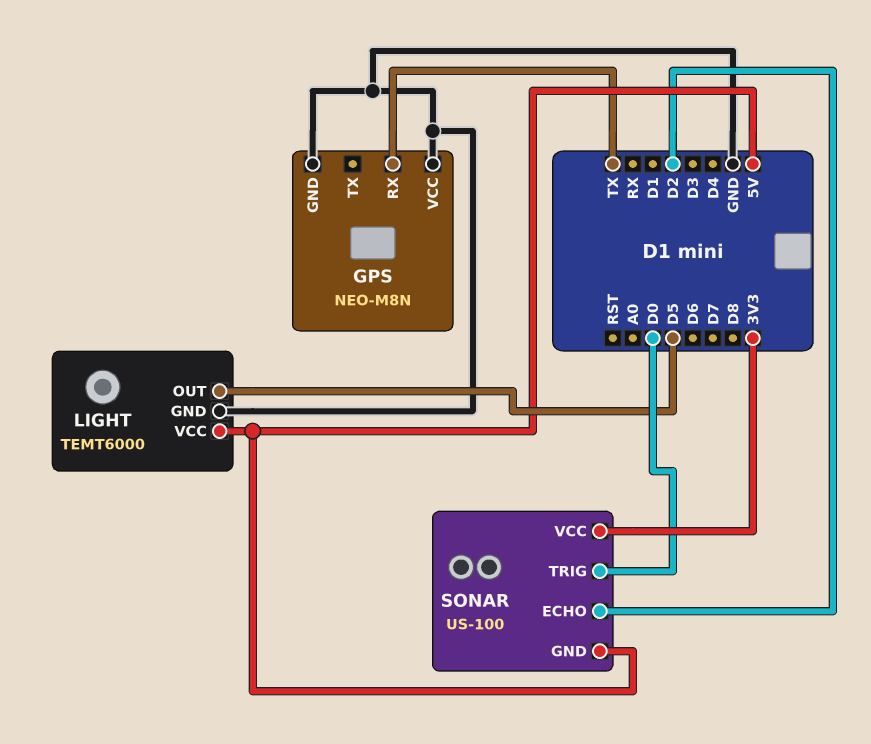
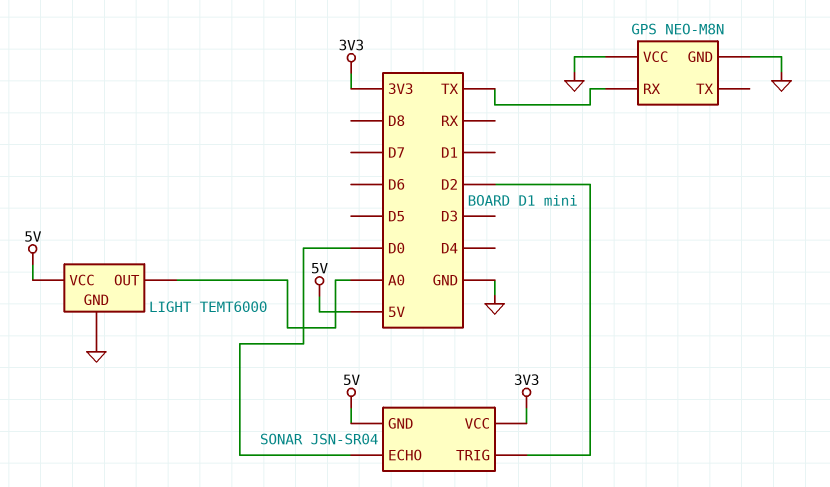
LIGHT pin OUT: D5 -> A0
SONAR: US-100 -> JSN-SR04
SONAR pin ECHO: D2 -> D0
SONAR pin TRIG: D0 -> D2

